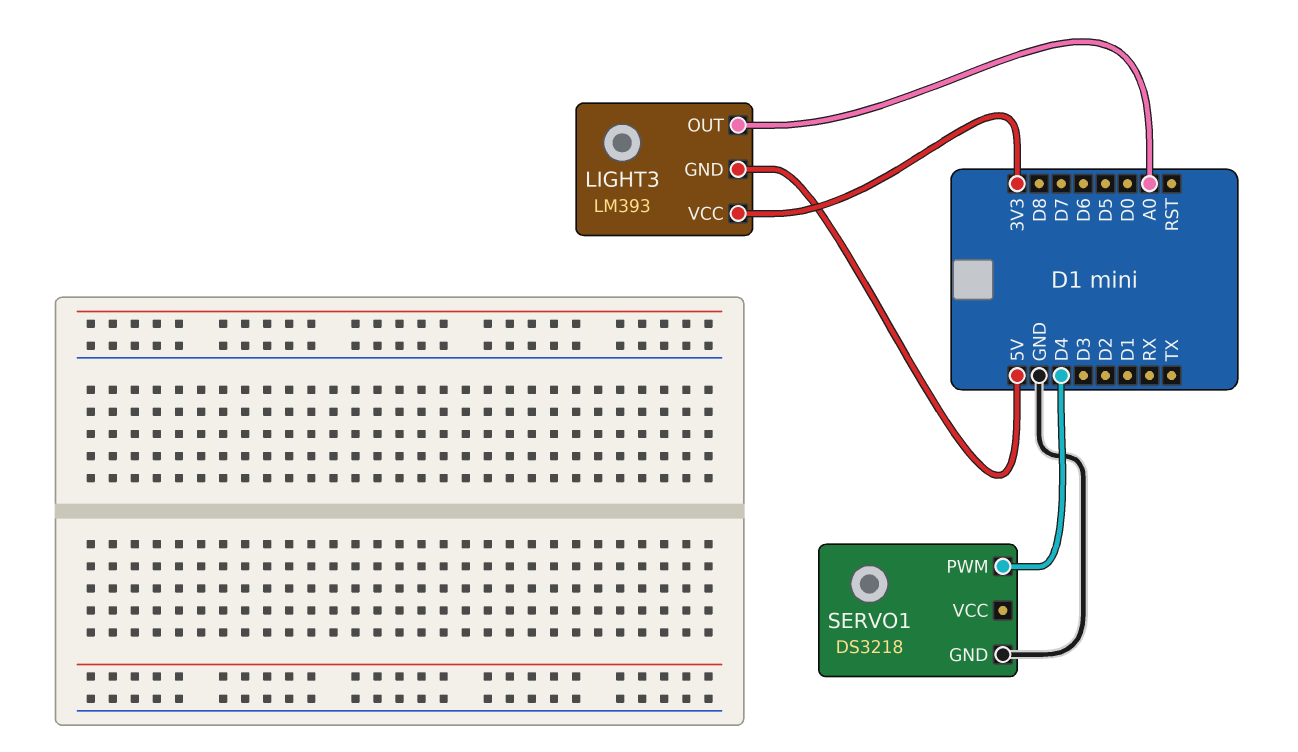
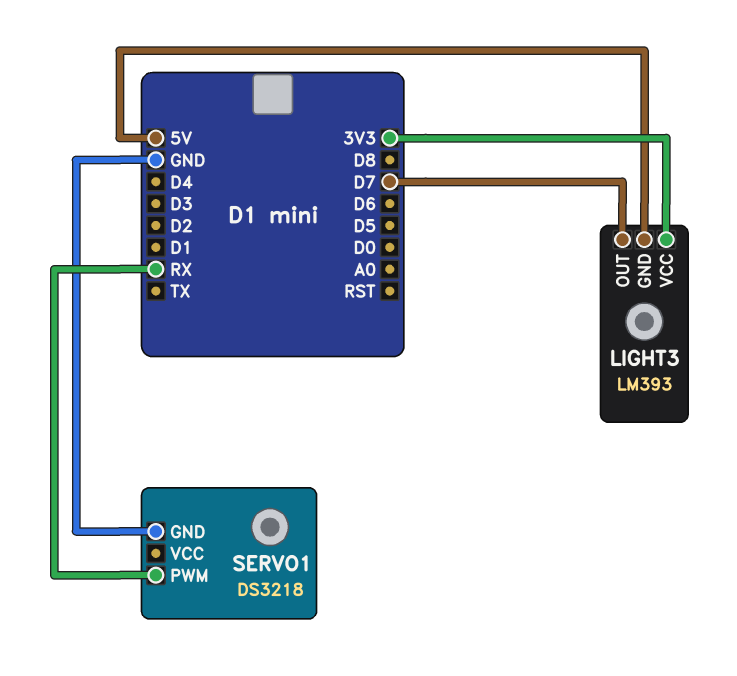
LIGHT3 pin OUT: A0 -> D7
SERVO1 pin PWM: D4 -> RX

